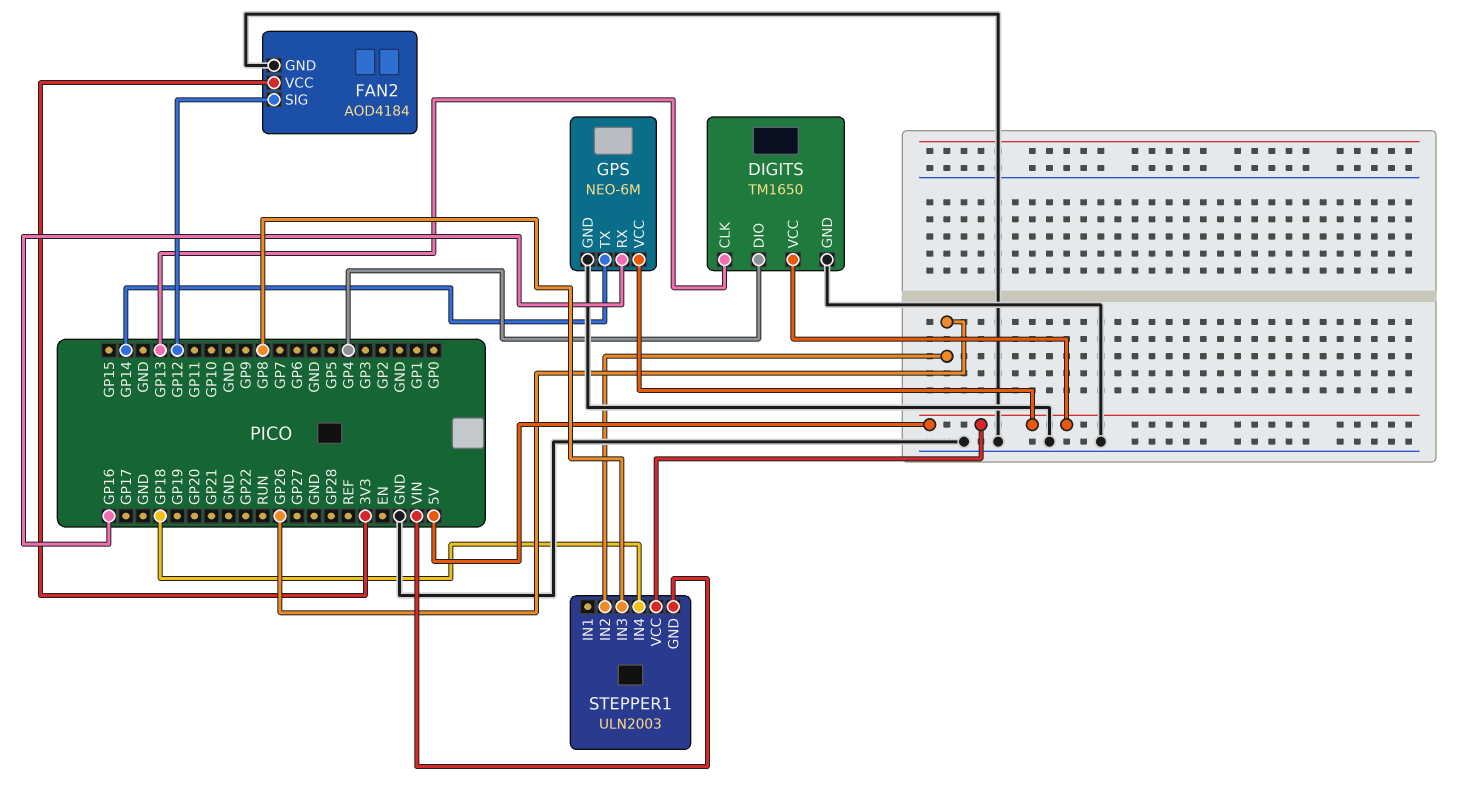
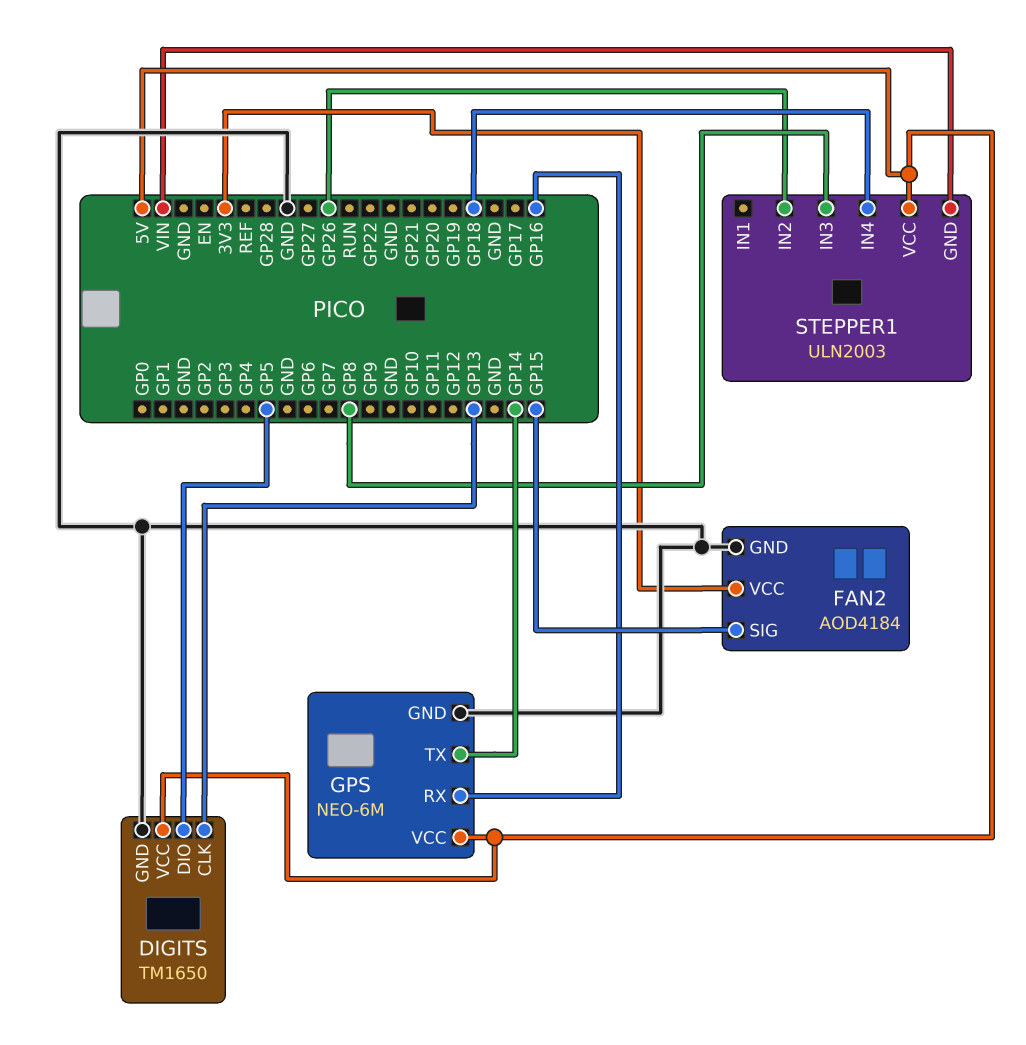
DIGITS pin DIO: GP4 -> GP5
FAN2 pin SIG: GP12 -> GP15

